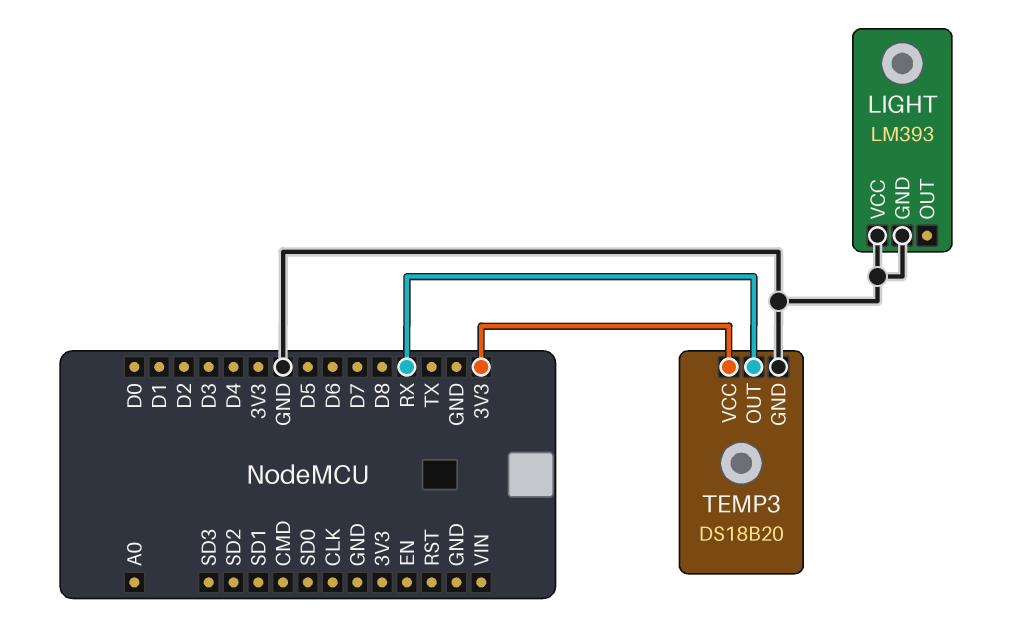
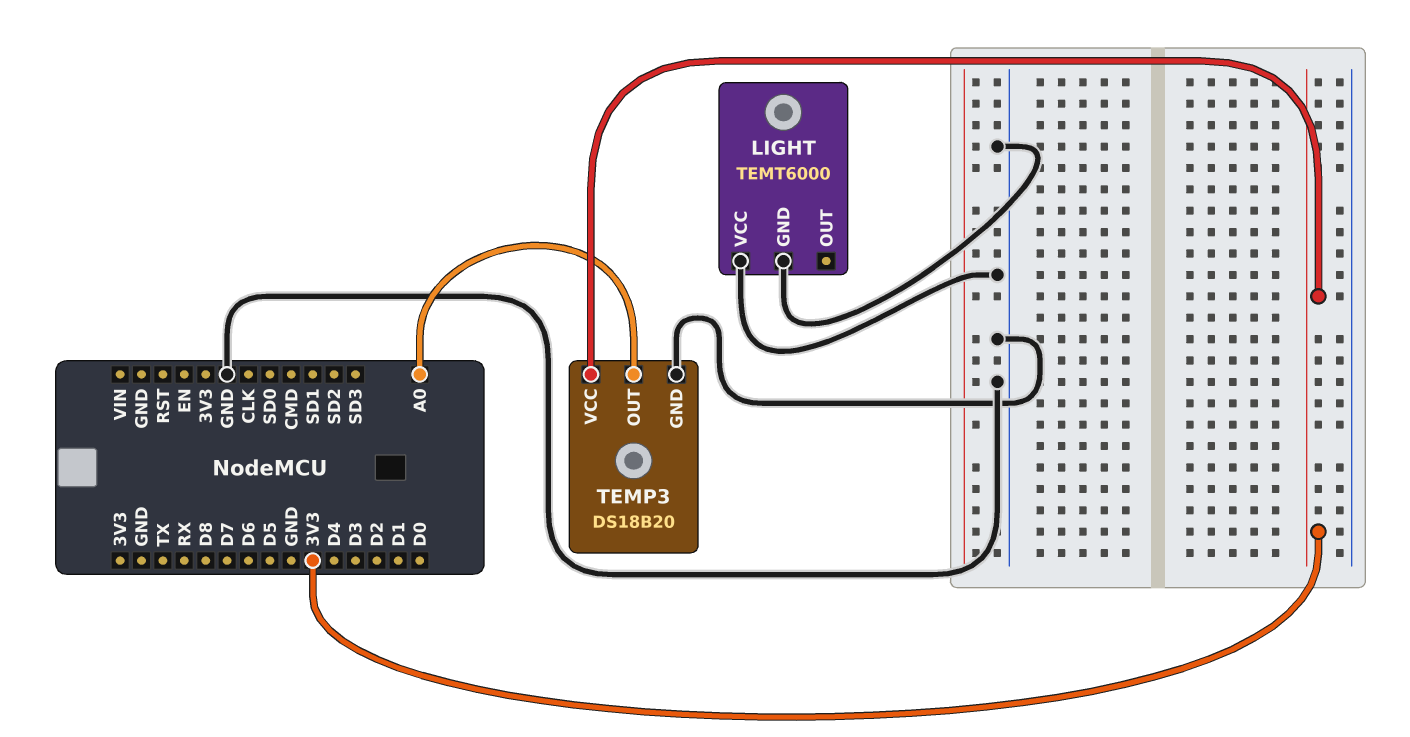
LIGHT: LM393 -> TEMT6000
TEMP3 pin OUT: RX -> A0

